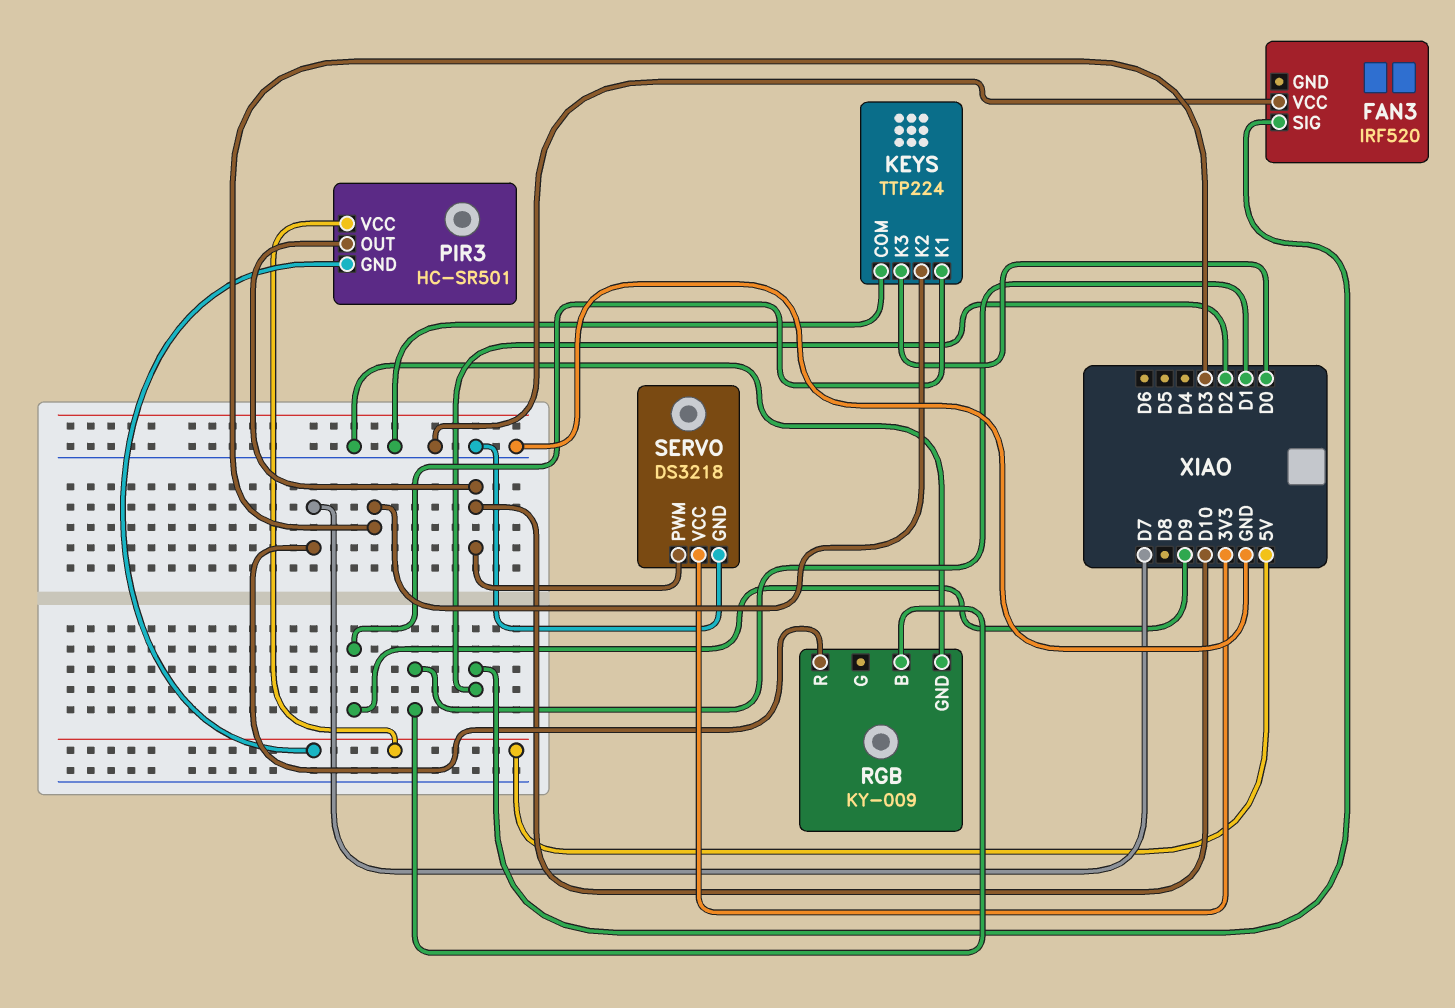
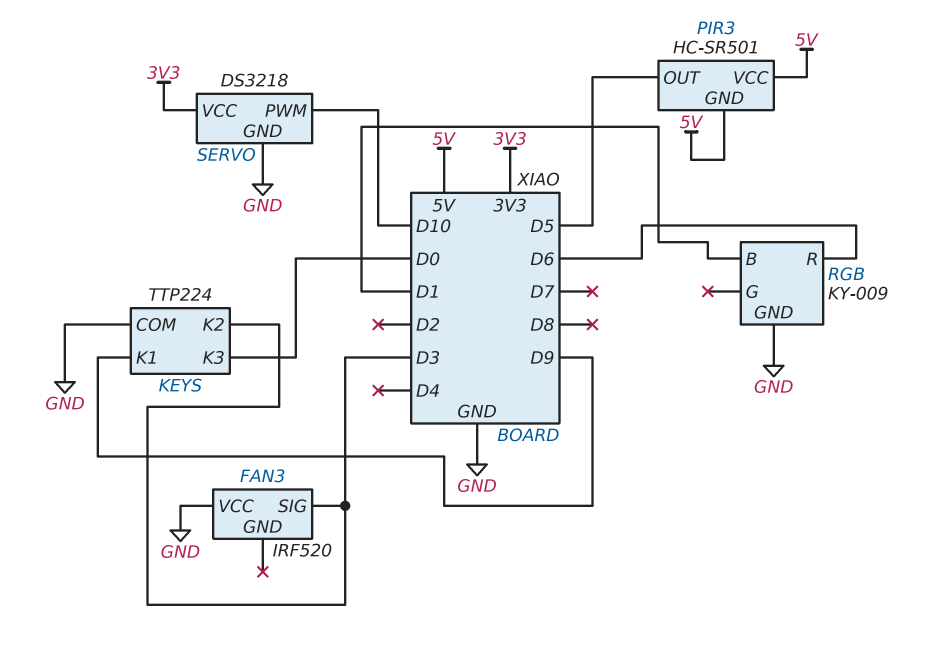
FAN3 pin SIG: D2 -> D3
PIR3 pin OUT: D10 -> D5
RGB pin R: D7 -> D6

